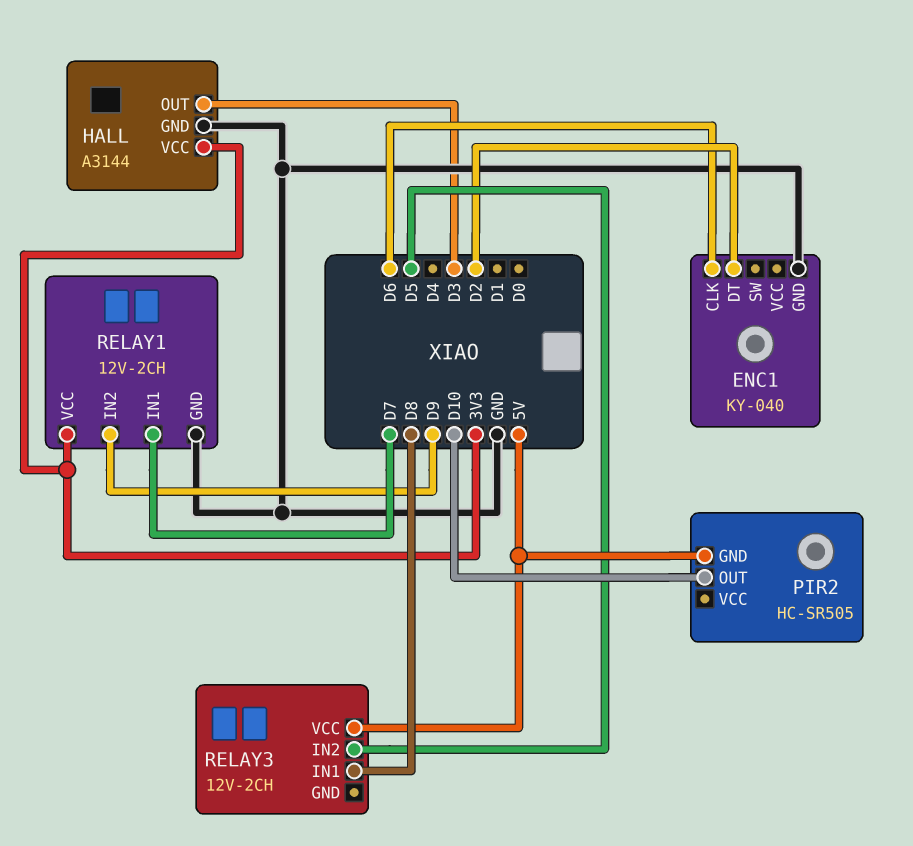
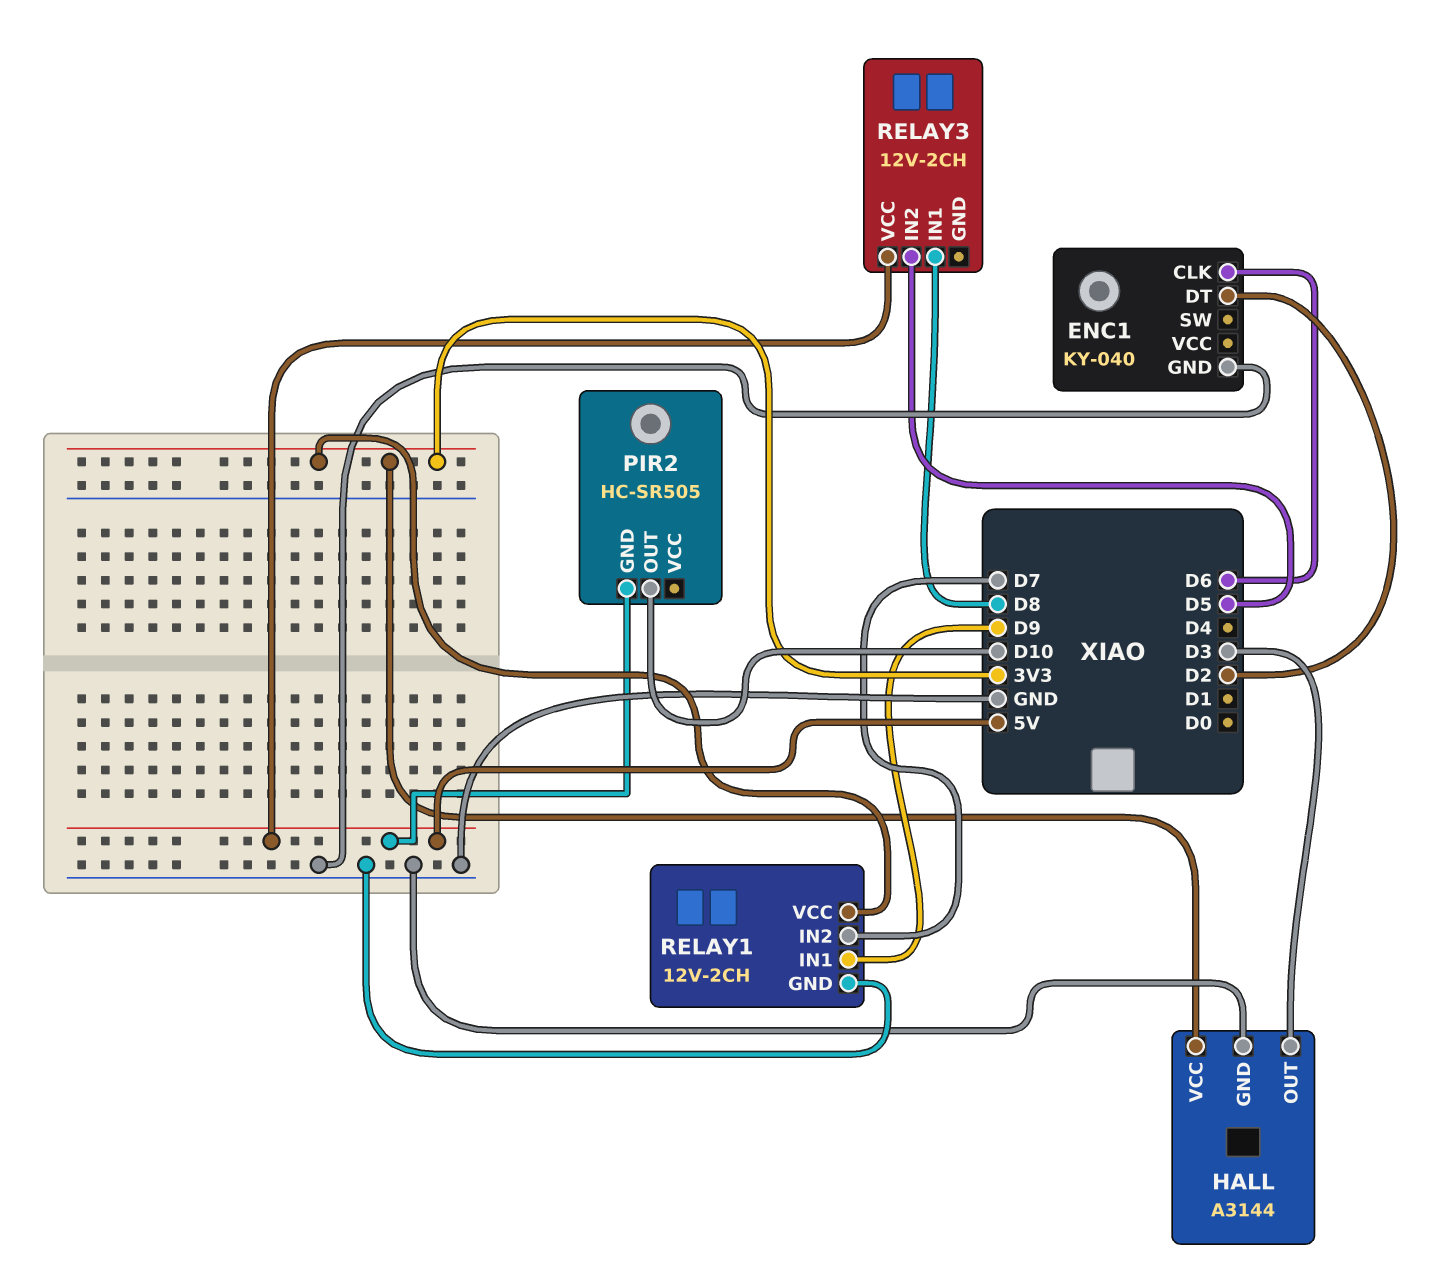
RELAY1 pin IN1: D7 -> D9
RELAY1 pin IN2: D9 -> D7

